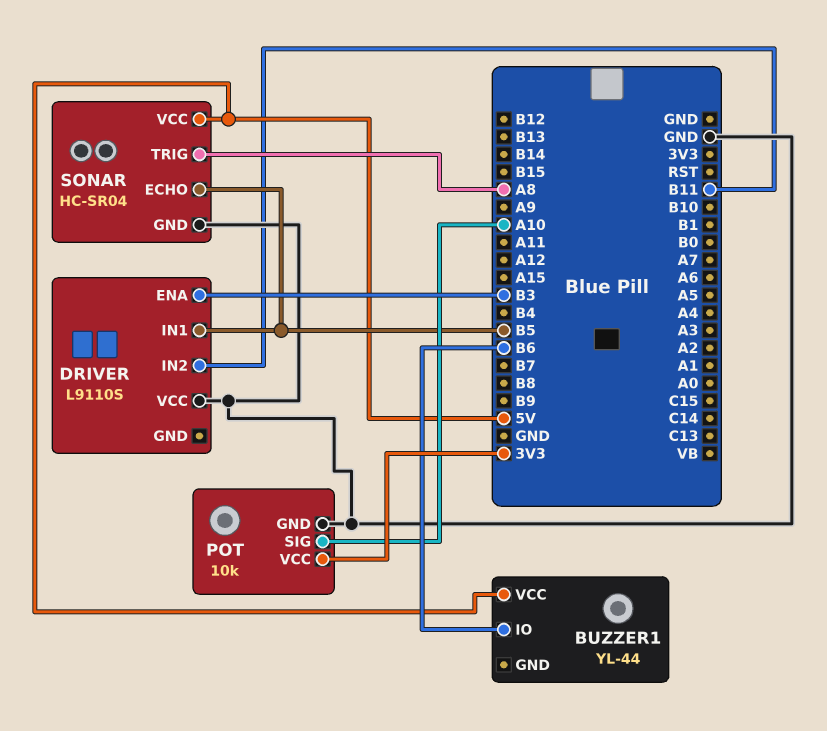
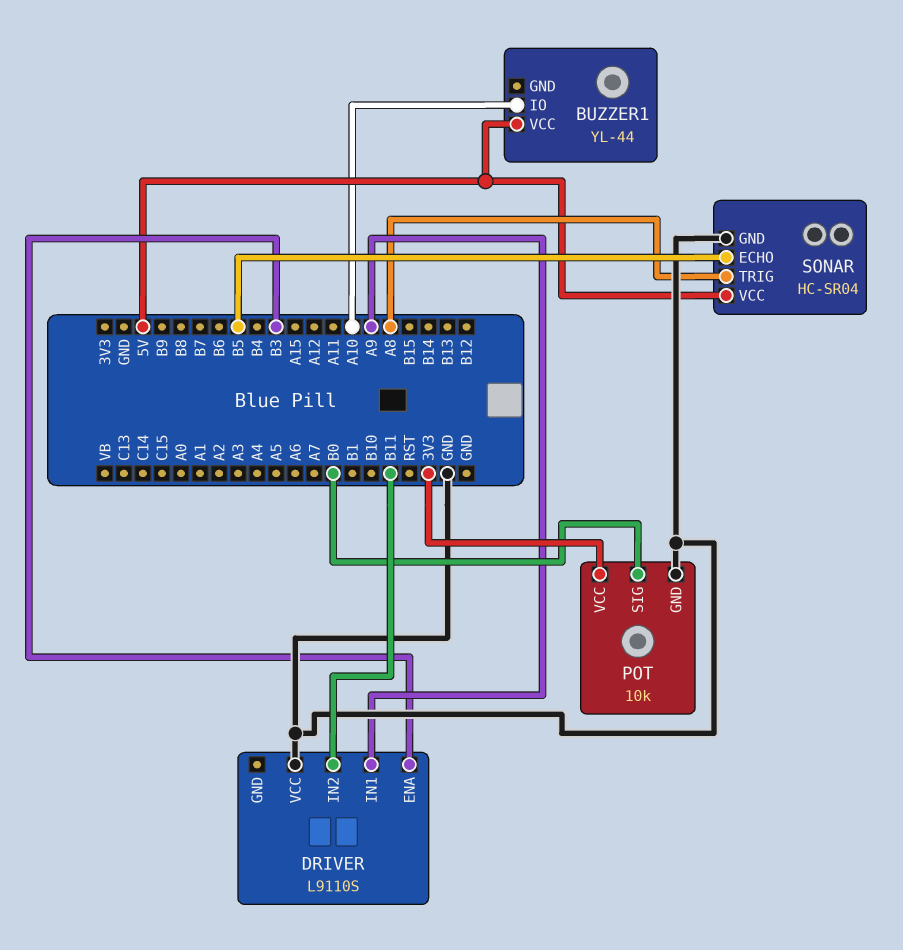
BUZZER1 pin IO: B6 -> A10
DRIVER pin IN1: B5 -> A9
POT pin SIG: A10 -> B0

